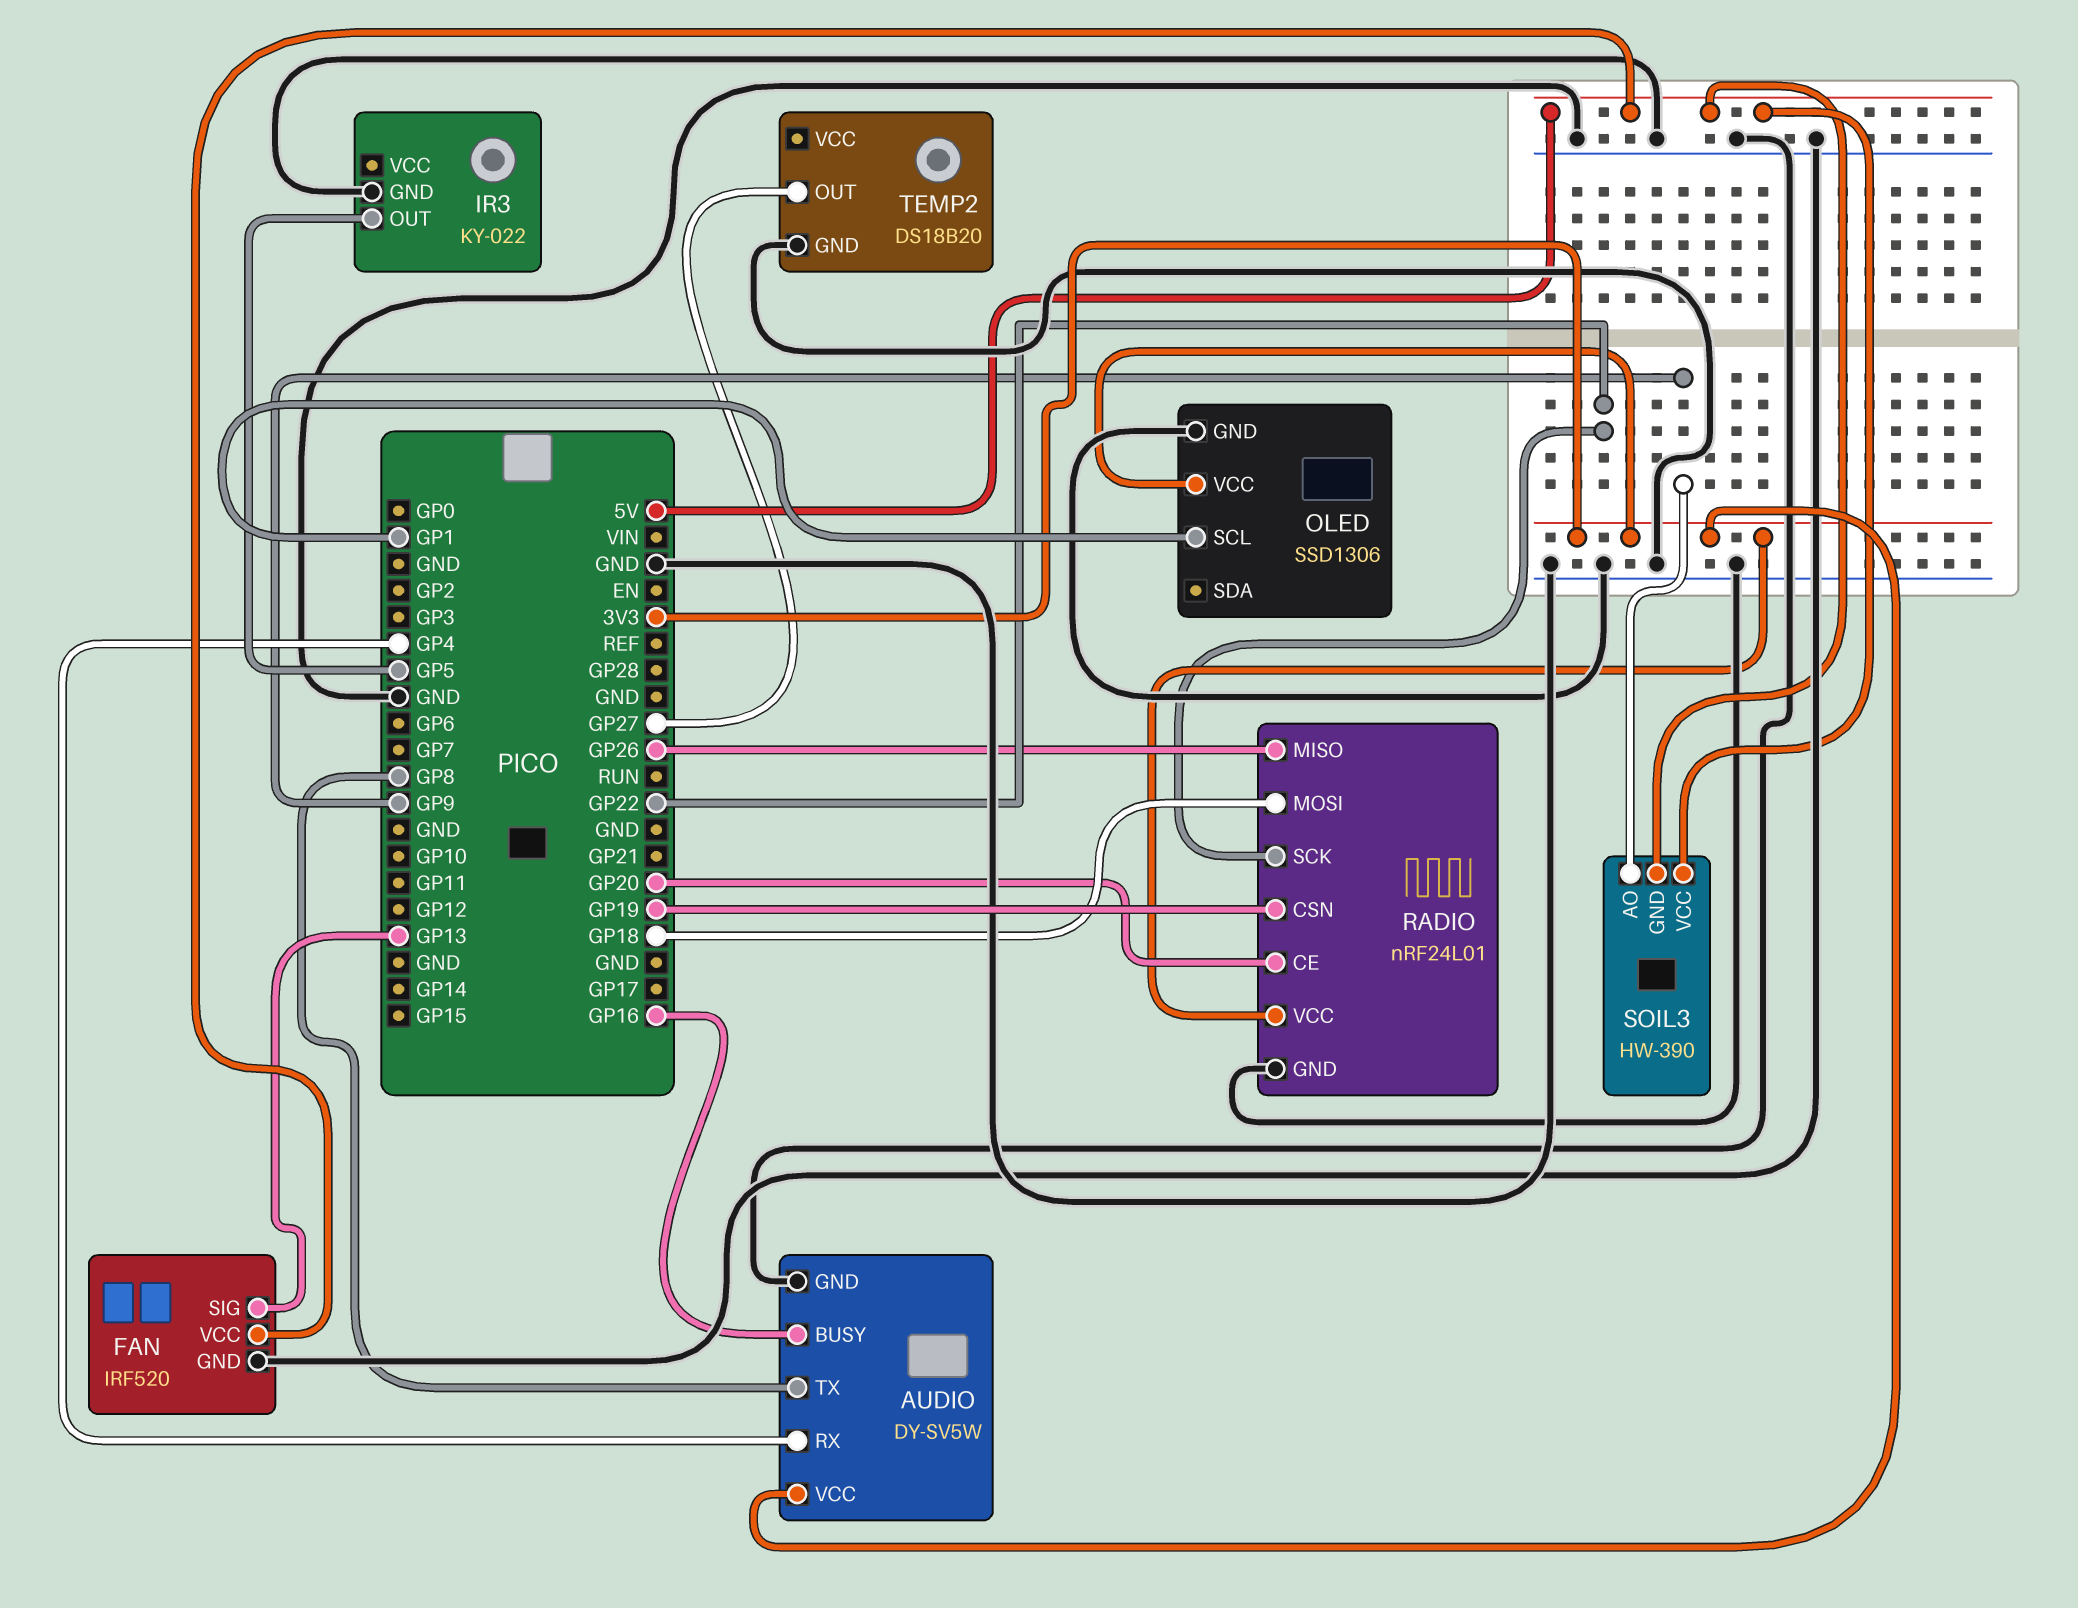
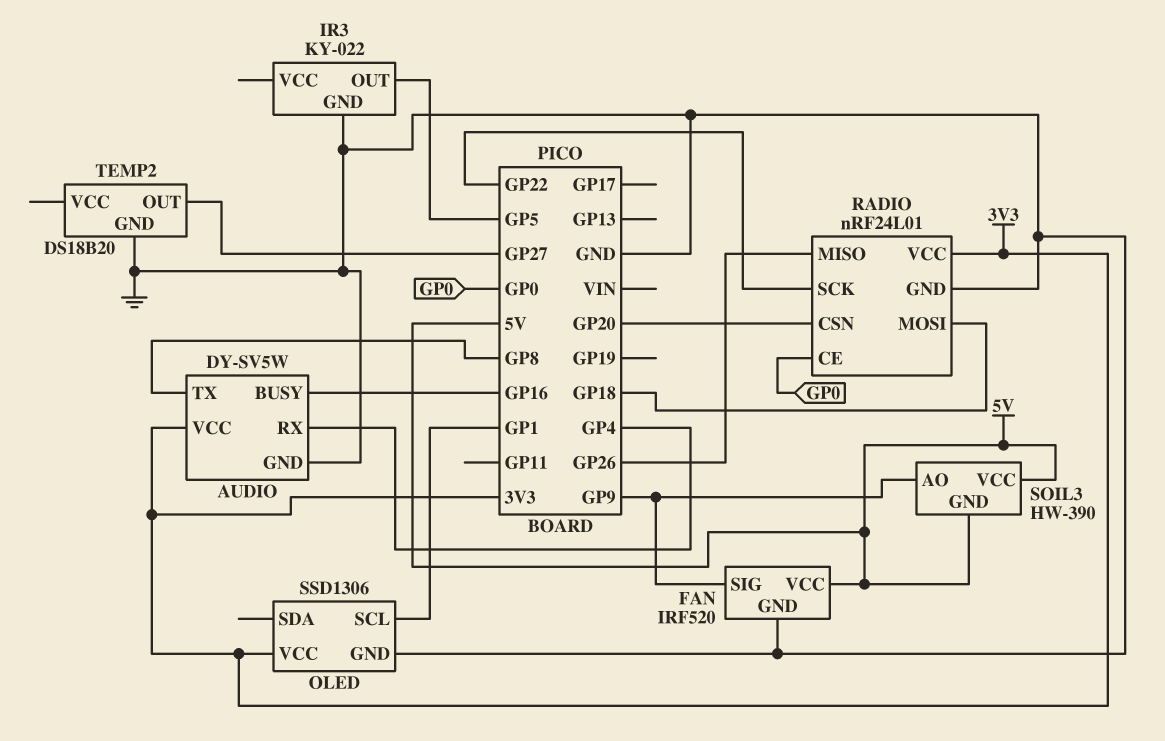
FAN pin SIG: GP13 -> GP9
RADIO pin CE: GP20 -> GP0
RADIO pin CSN: GP19 -> GP20

